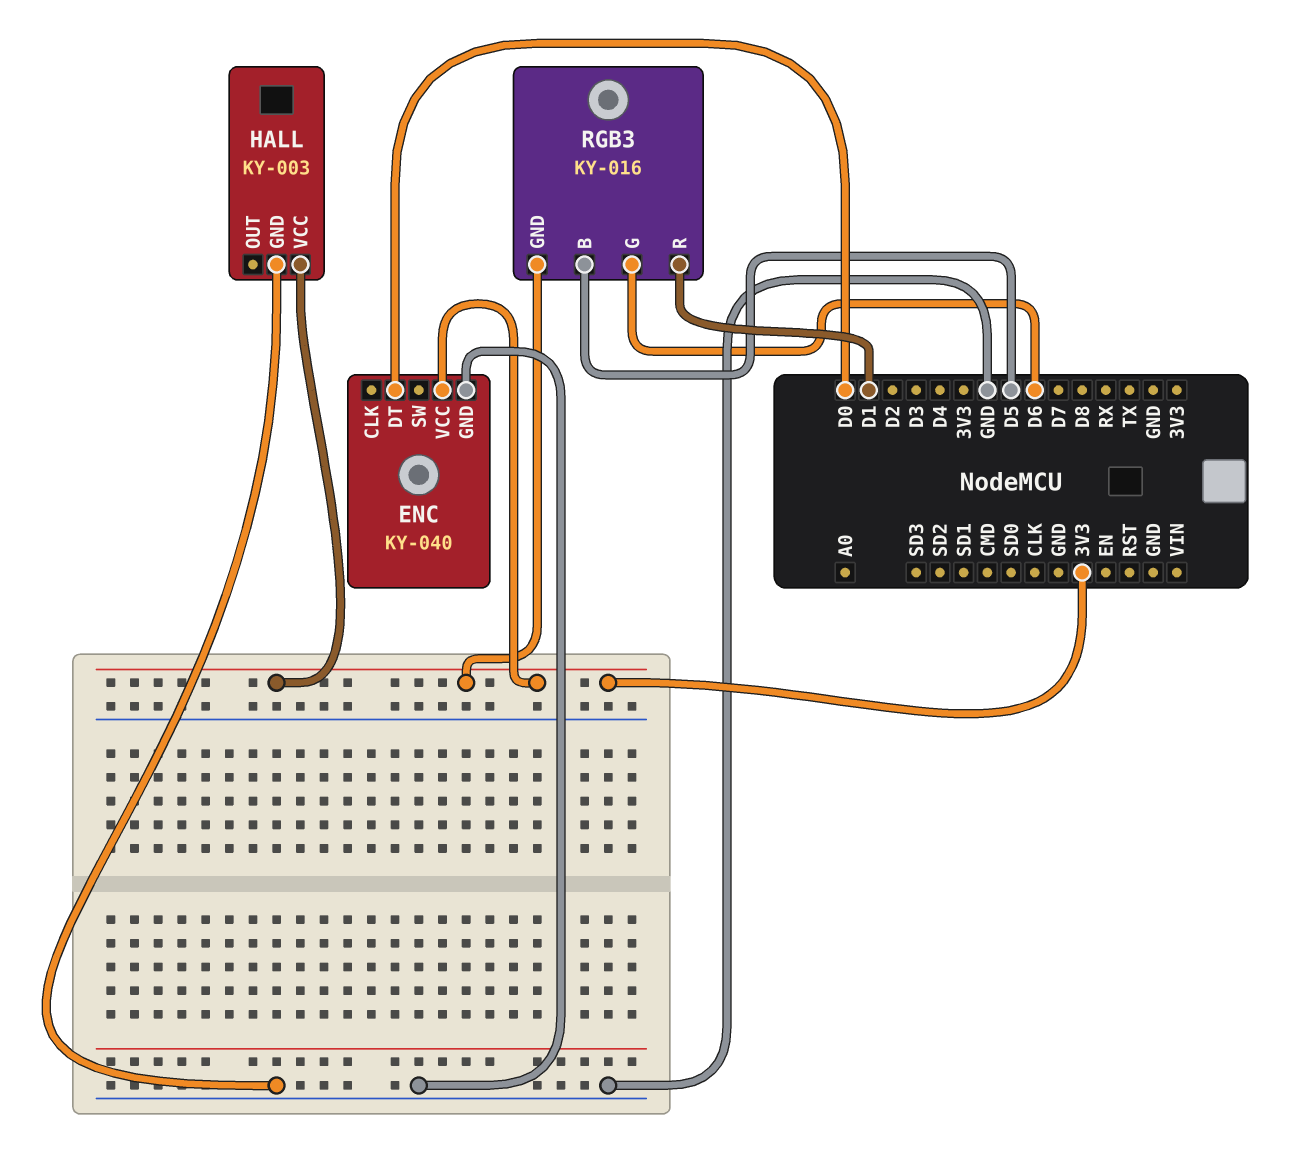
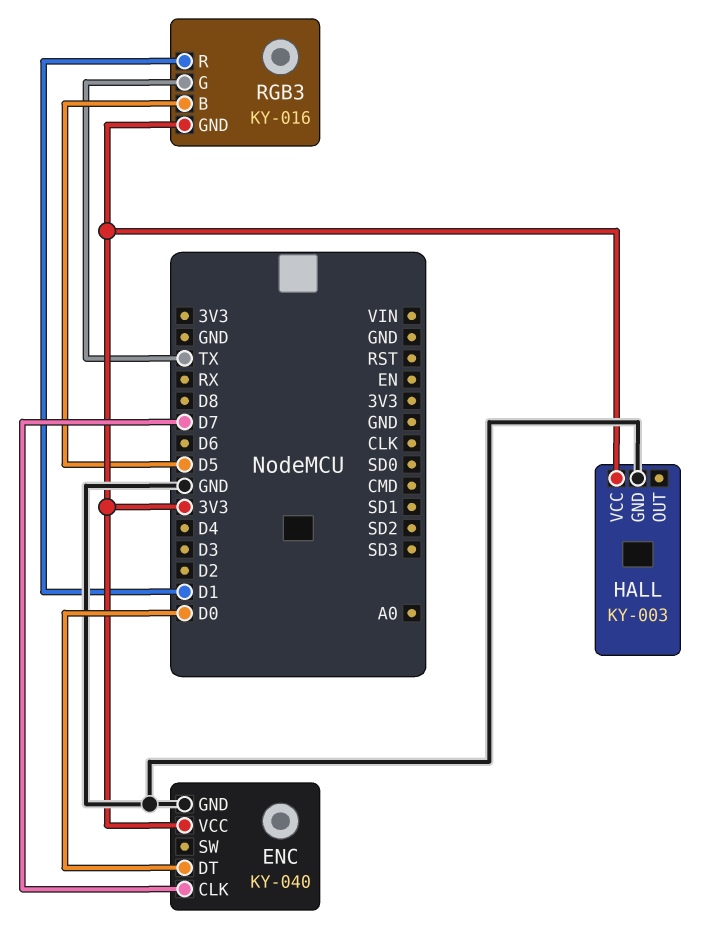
ENC pin CLK: none -> D7
RGB3 pin G: D6 -> TX

